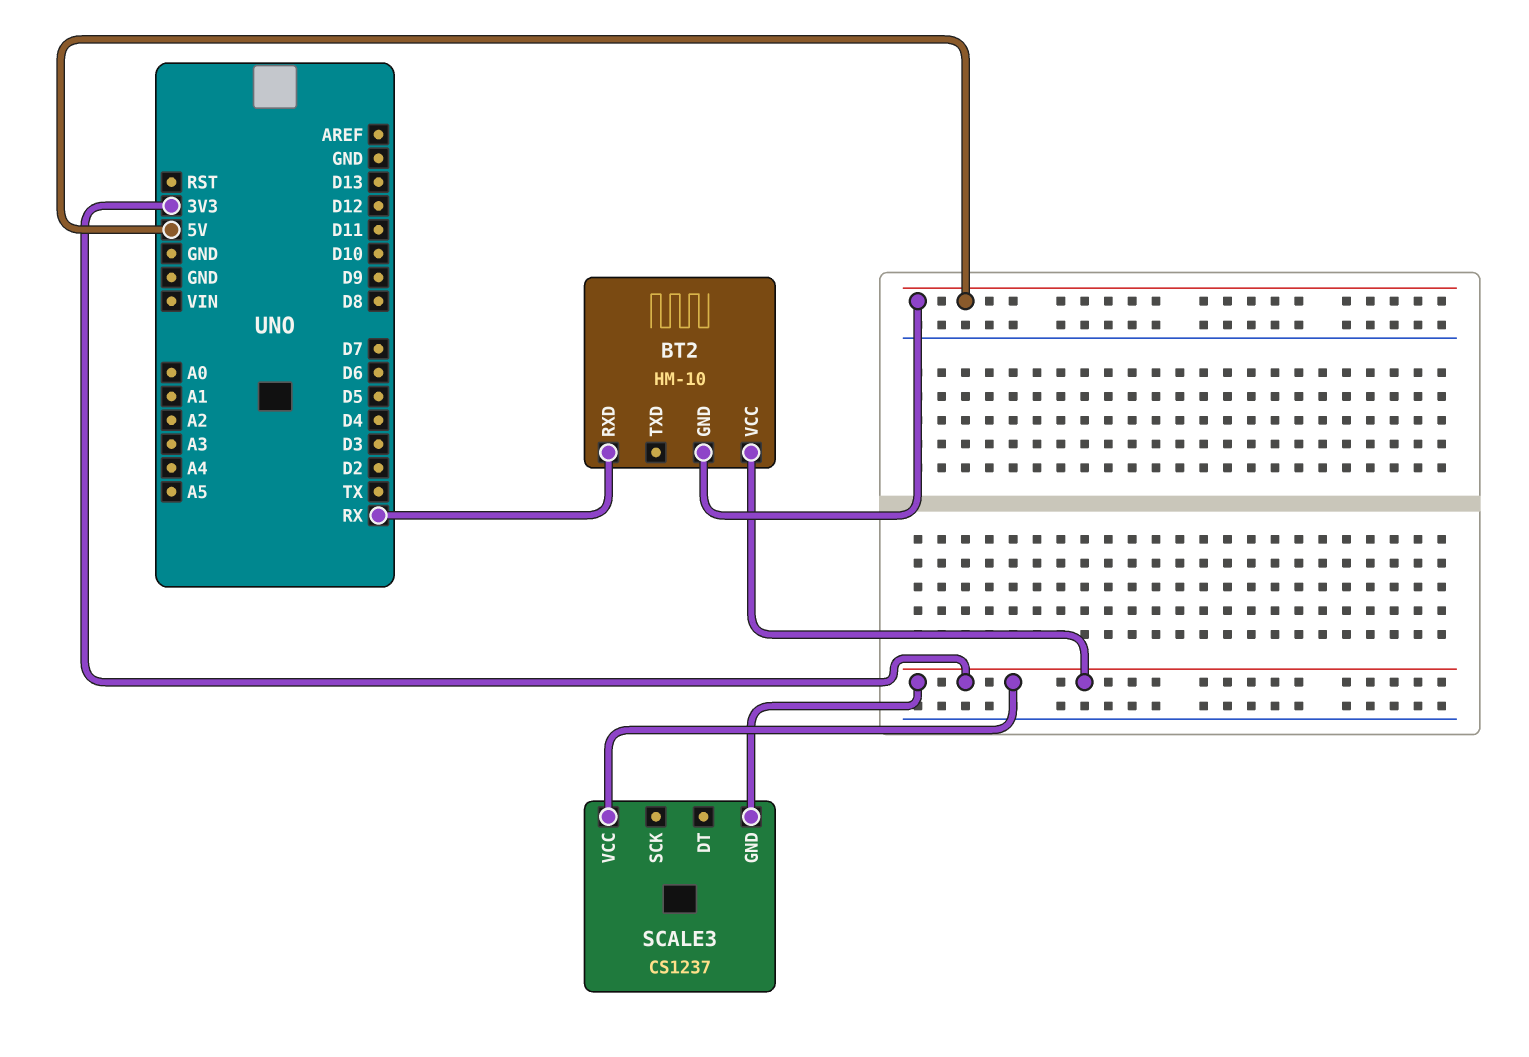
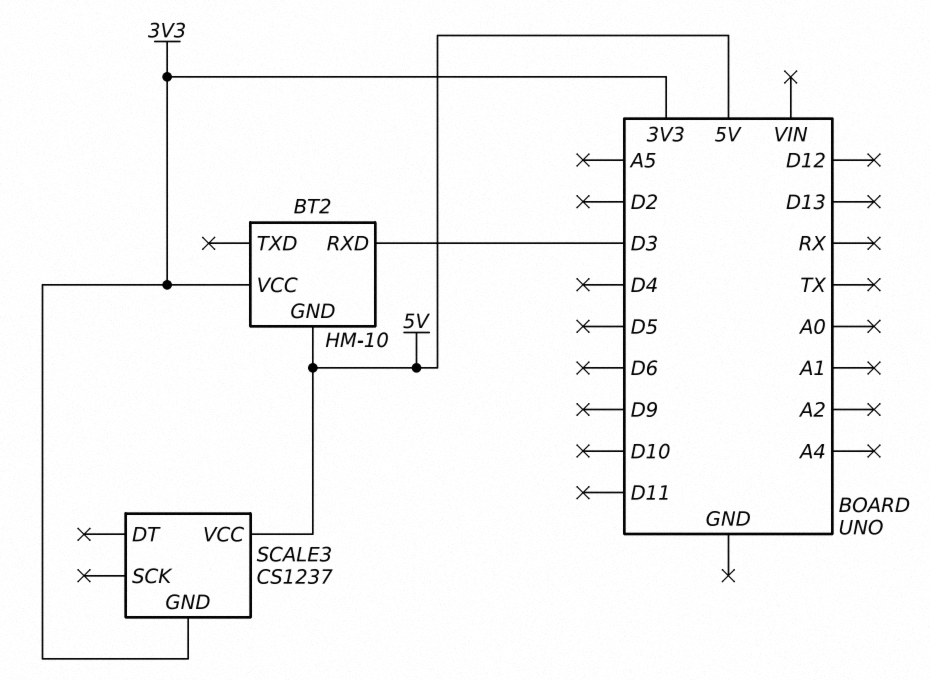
BT2 pin RXD: RX -> D3
SCALE3 pin VCC: 3V3 -> 5V

